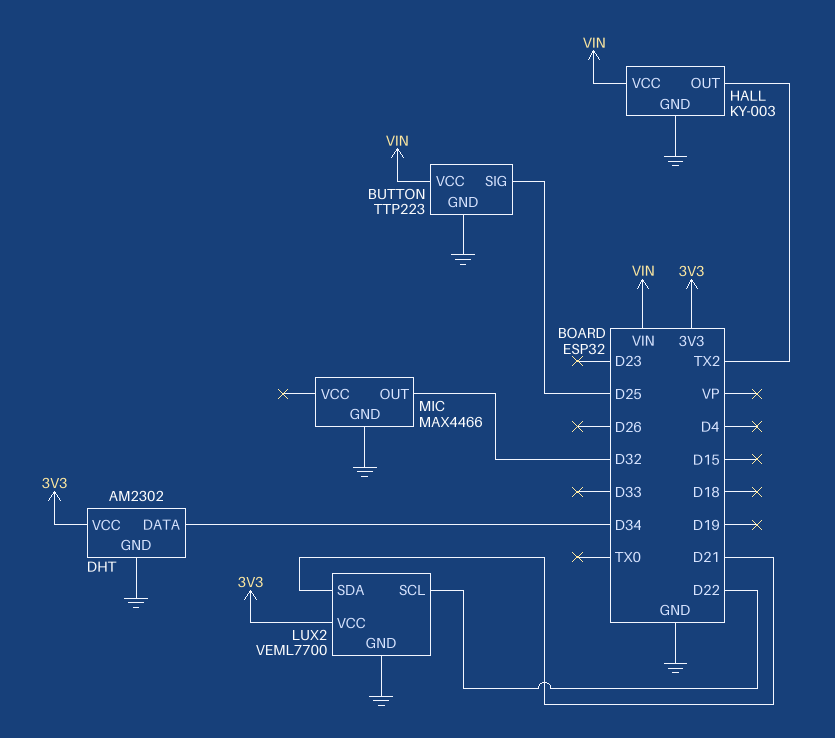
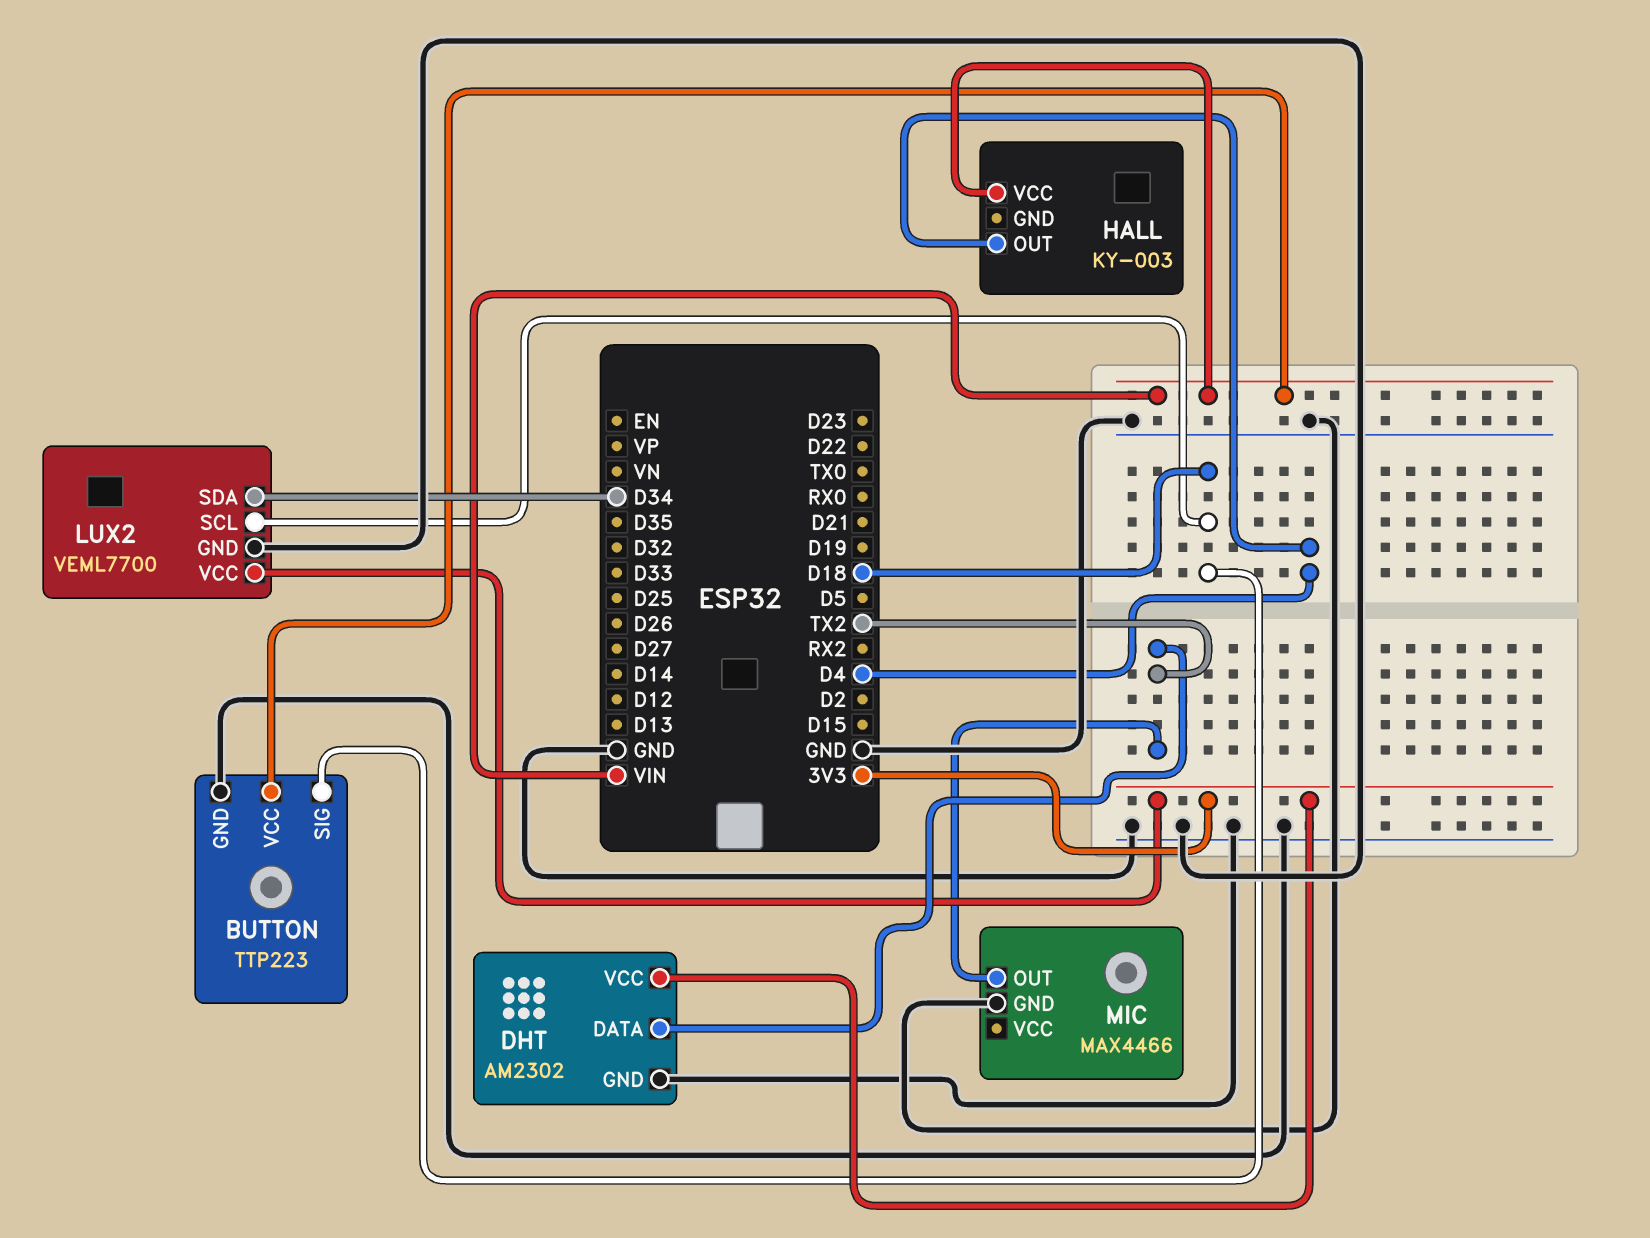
BUTTON pin SIG: D25 -> D18
DHT pin DATA: D34 -> TX2
HALL pin GND: GND -> none
HALL pin OUT: TX2 -> D4
LUX2 pin SCL: D22 -> D18
LUX2 pin SDA: D21 -> D34
MIC pin OUT: D32 -> TX2

